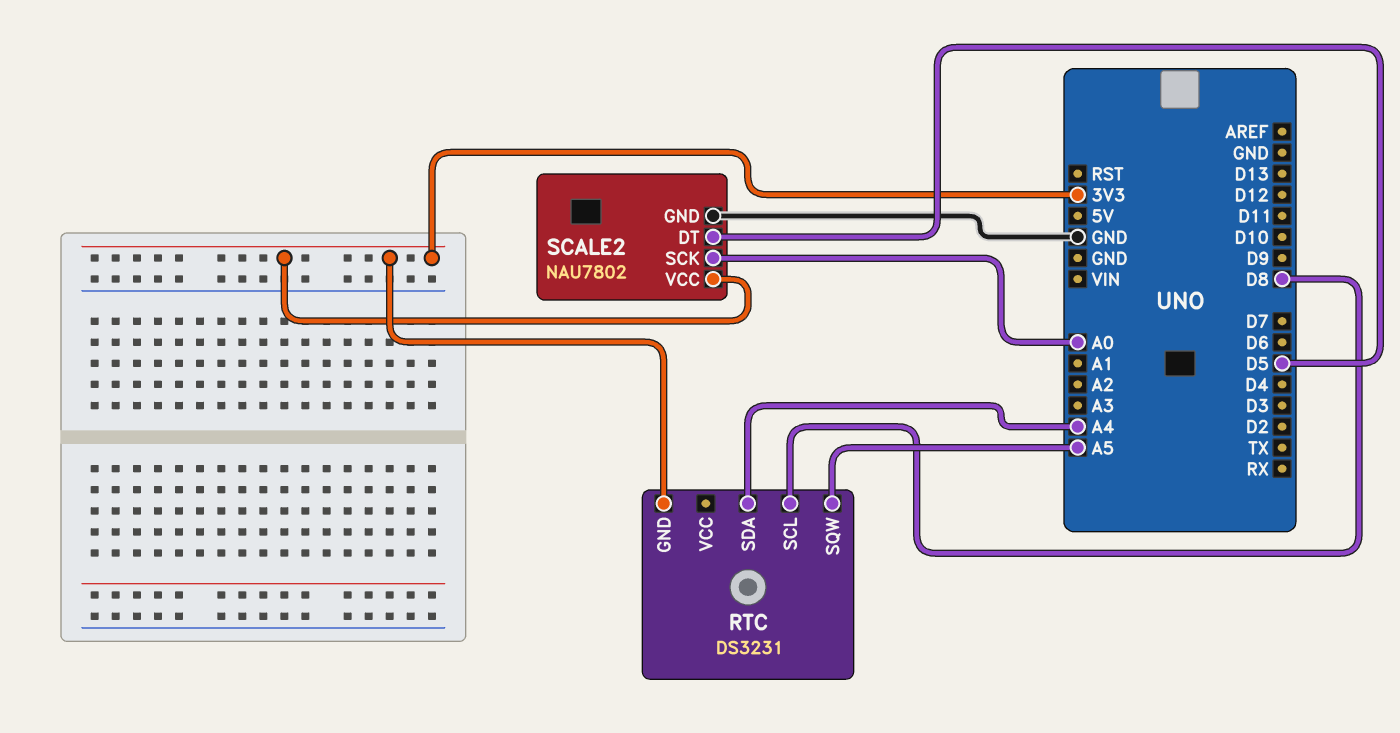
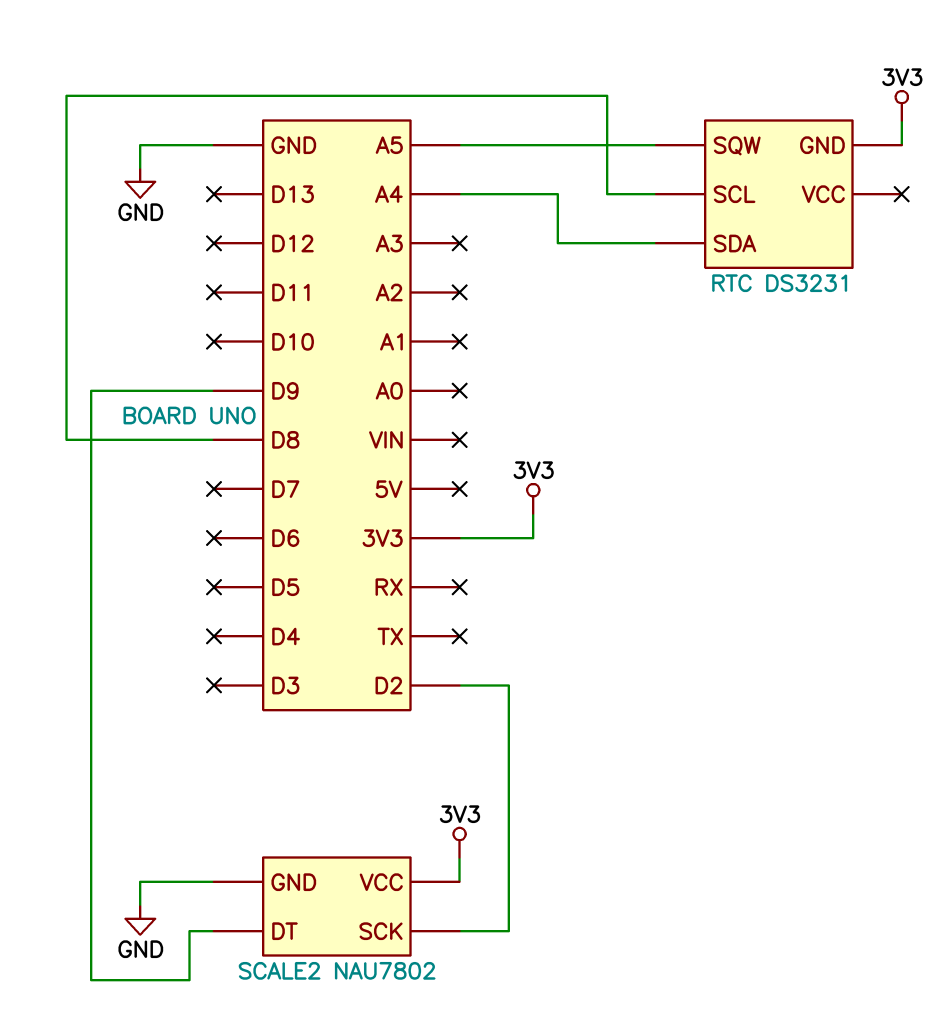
SCALE2 pin DT: D5 -> D9
SCALE2 pin SCK: A0 -> D2

